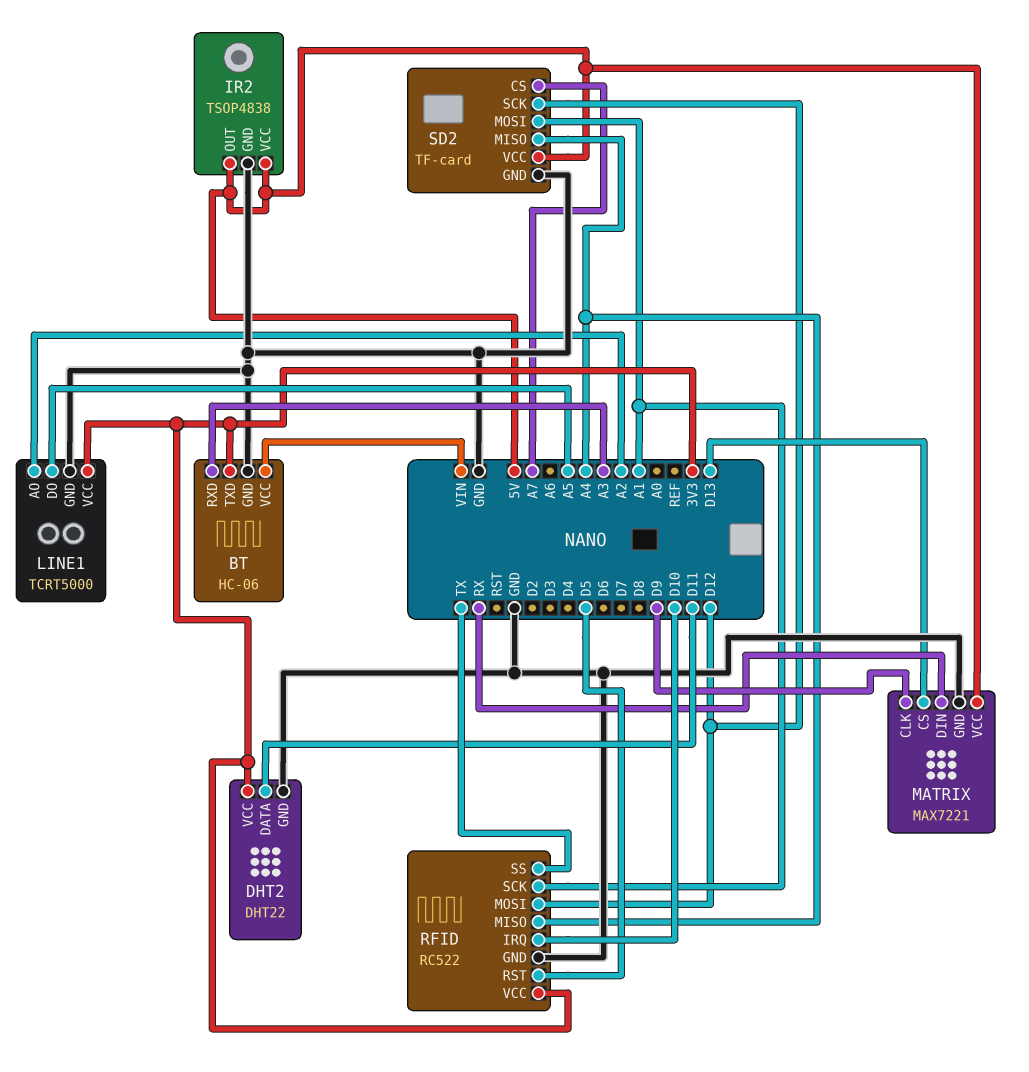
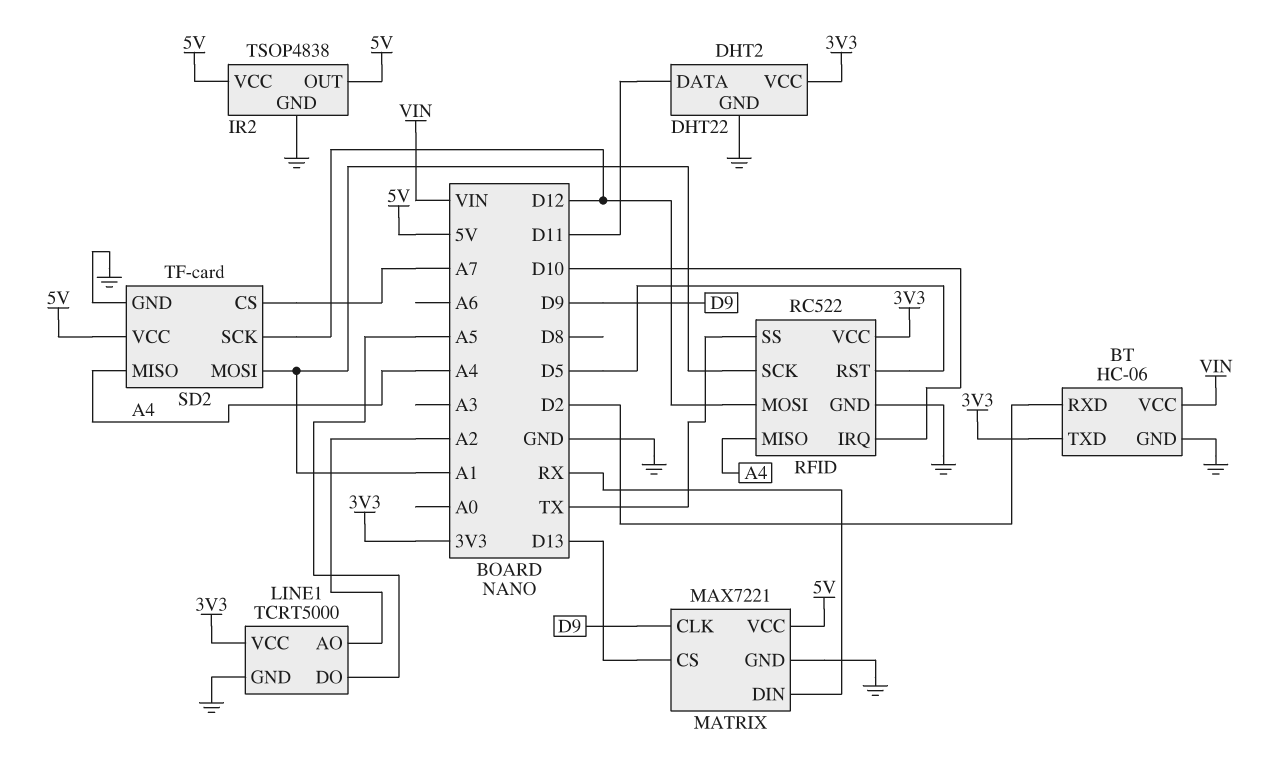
BT pin RXD: A3 -> D2

